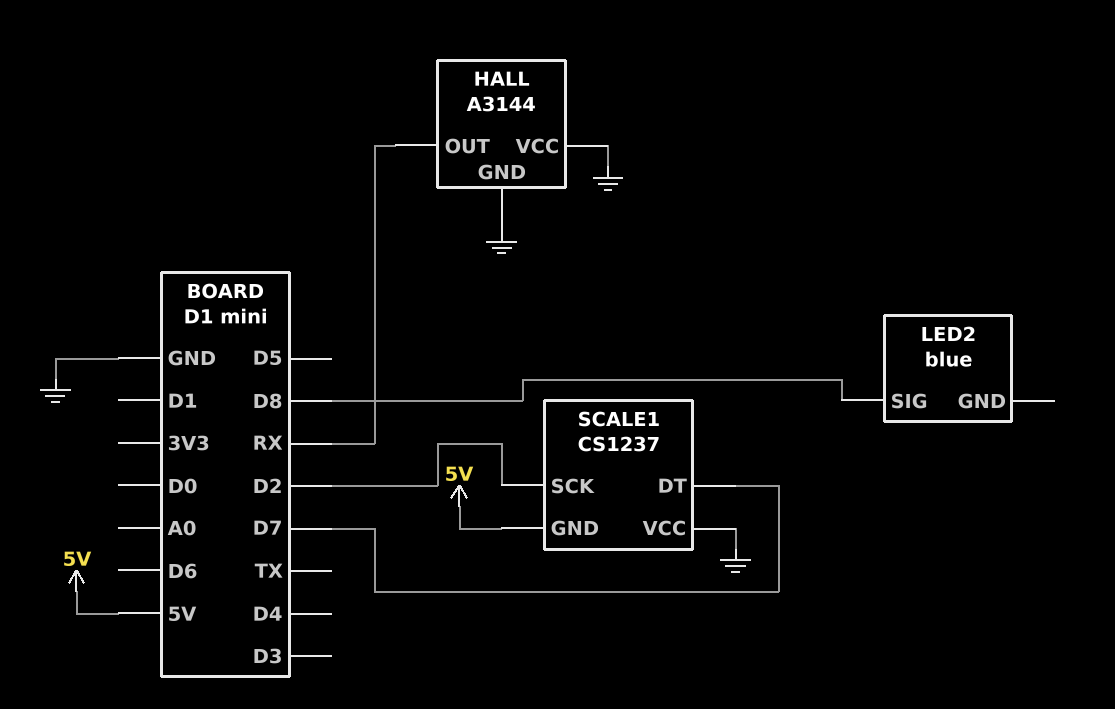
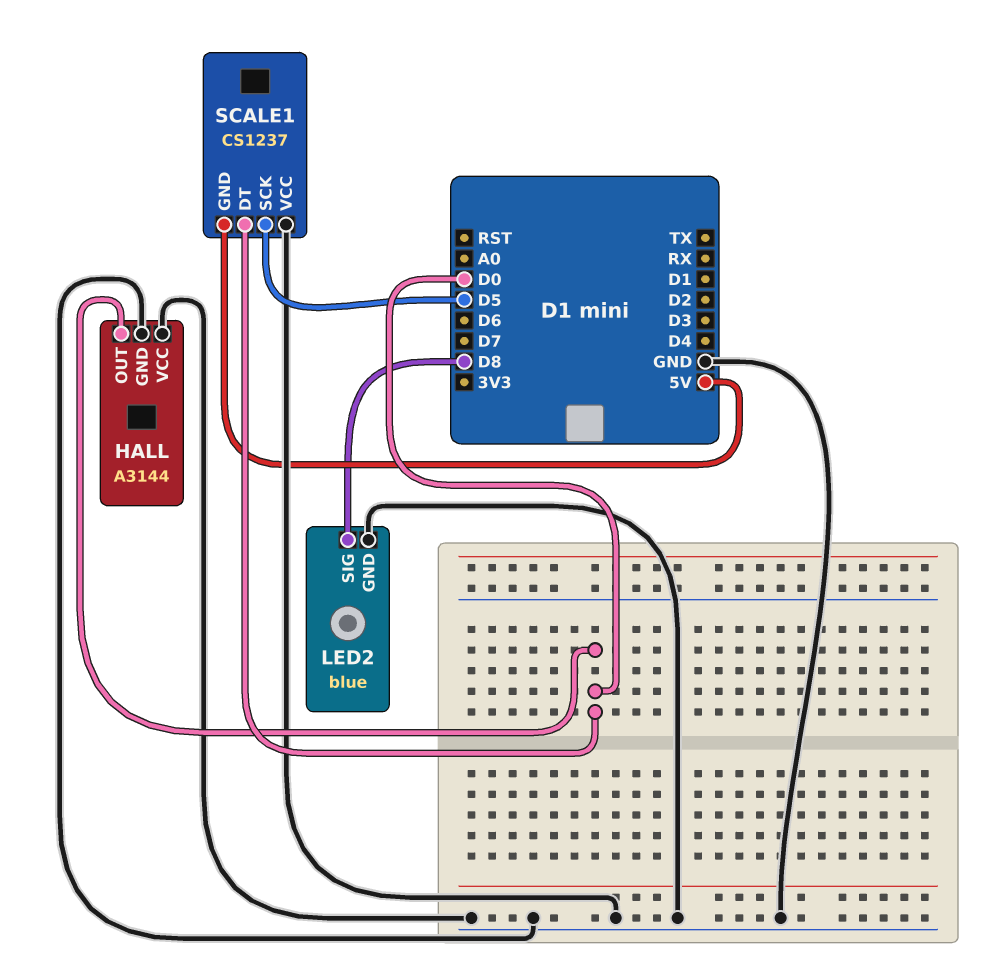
HALL pin OUT: RX -> D0
LED2 pin GND: none -> GND
SCALE1 pin DT: D7 -> D0
SCALE1 pin SCK: D2 -> D5

